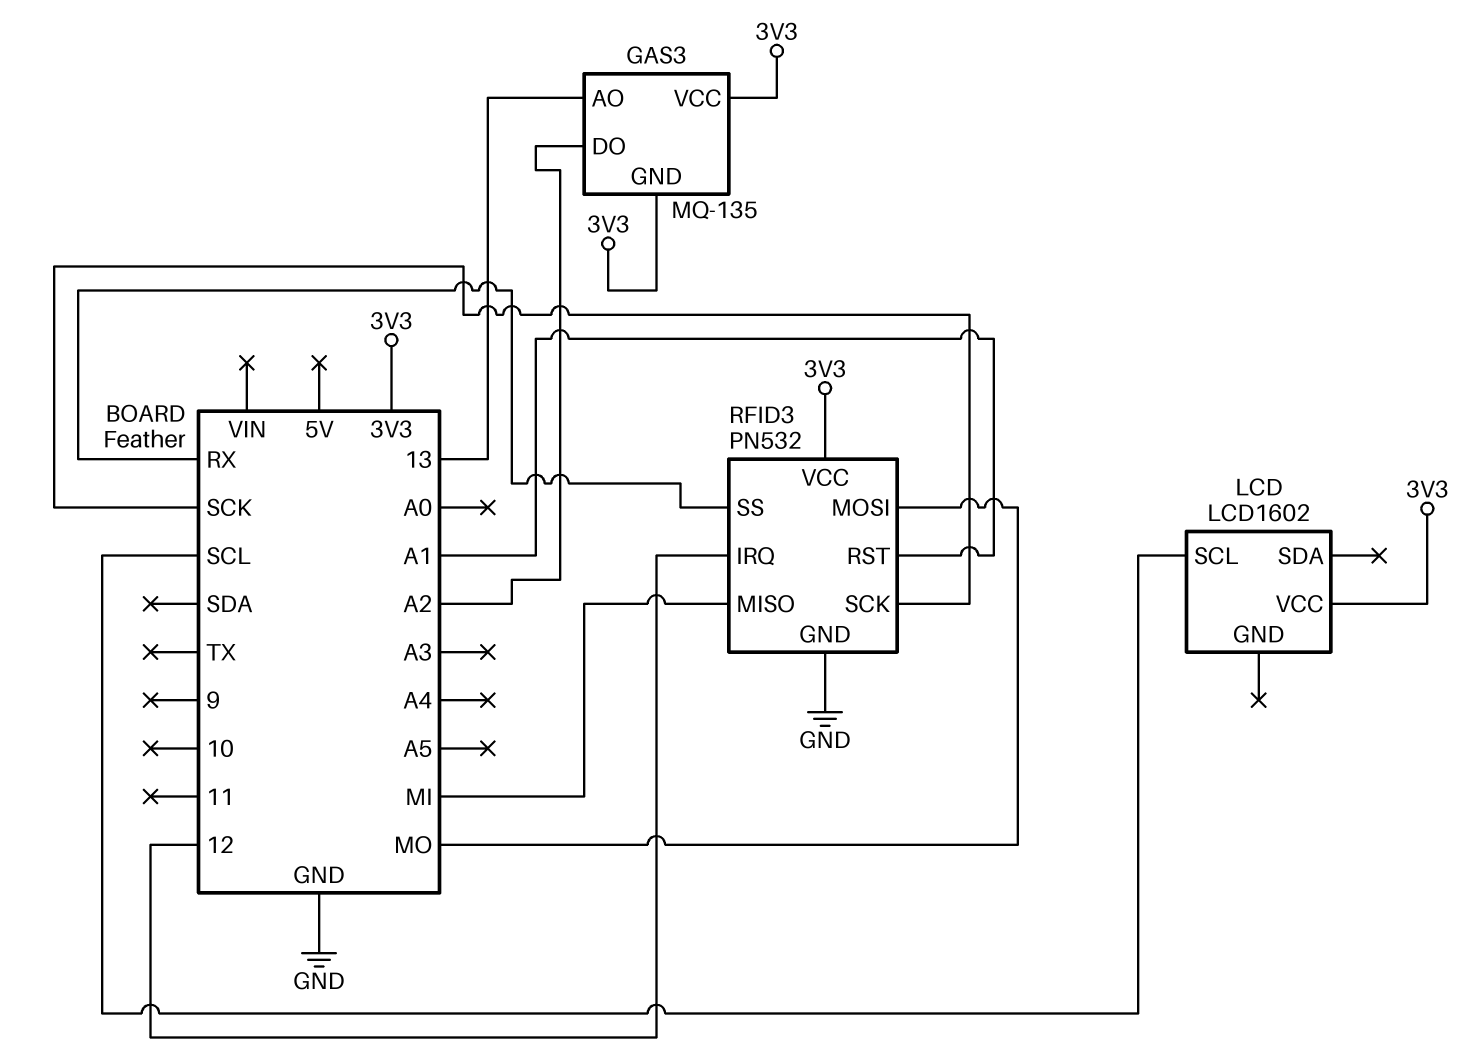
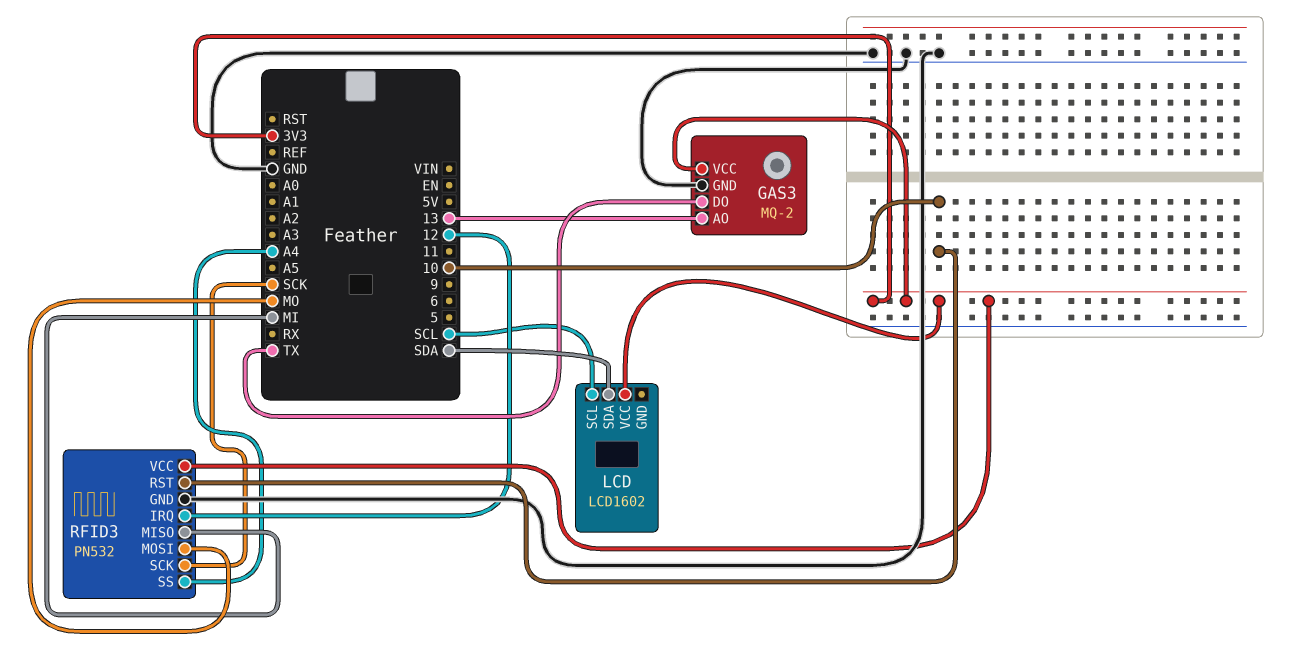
GAS3: MQ-135 -> MQ-2
GAS3 pin DO: A2 -> TX
GAS3 pin GND: 3V3 -> GND
LCD pin SDA: none -> SDA
RFID3 pin RST: A1 -> 10
RFID3 pin SS: RX -> A4

